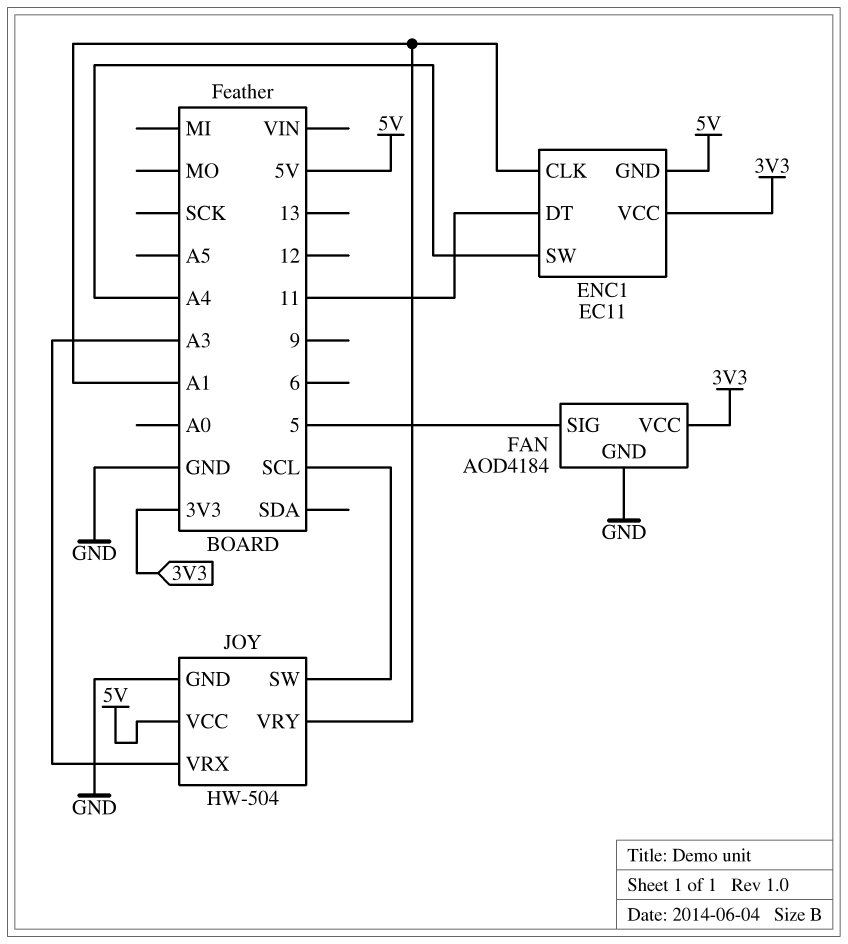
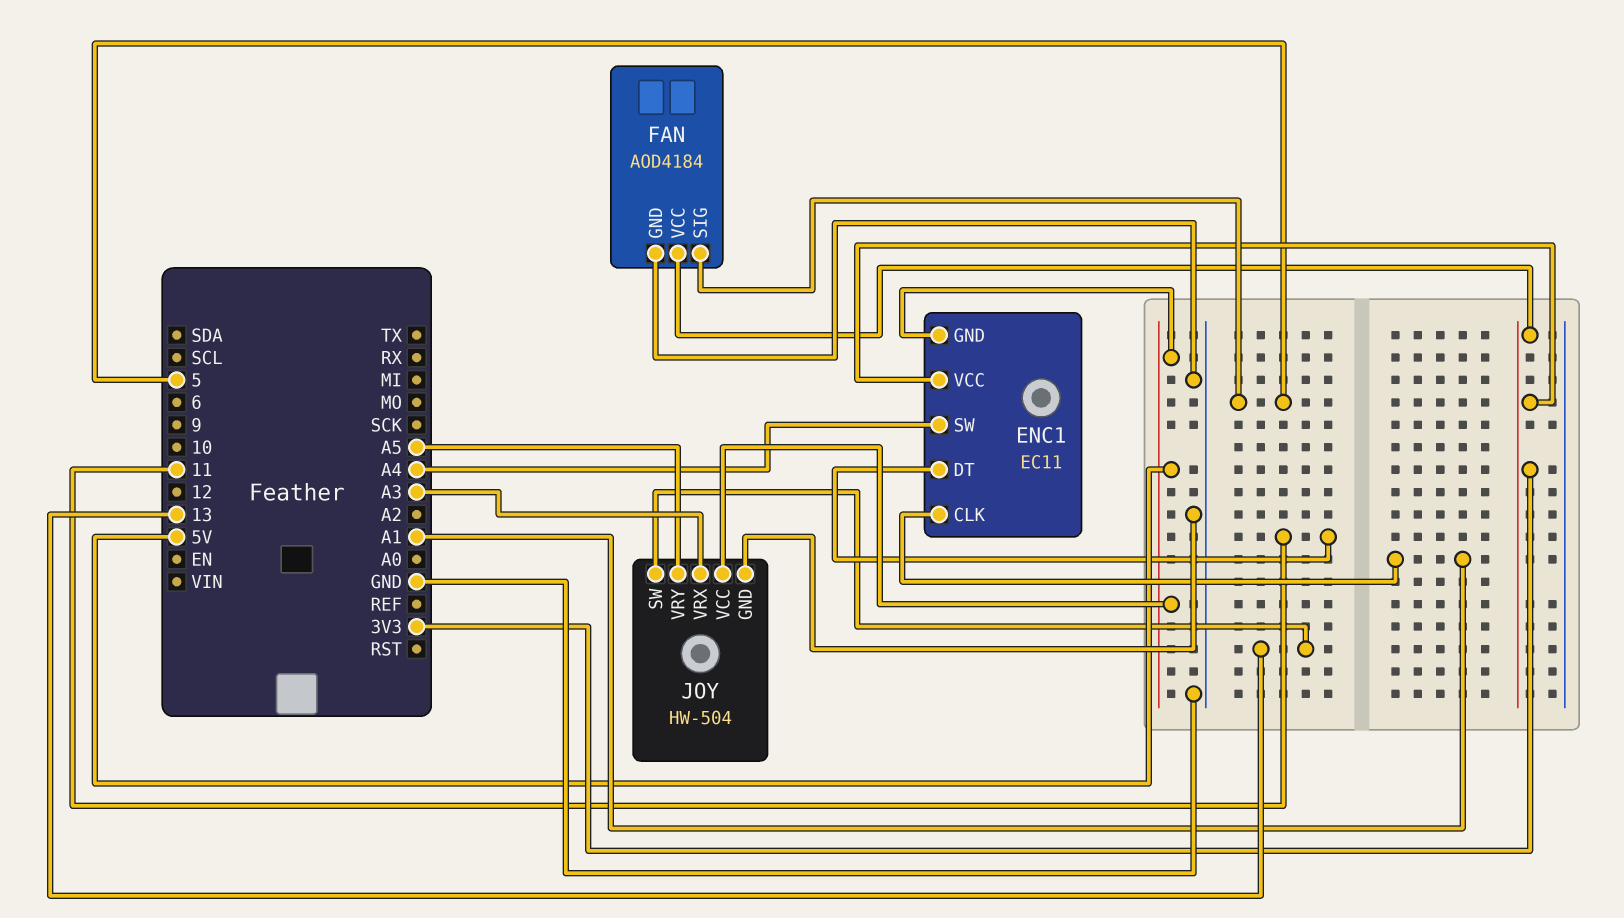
JOY pin SW: SCL -> 13
JOY pin VRY: A1 -> A5

